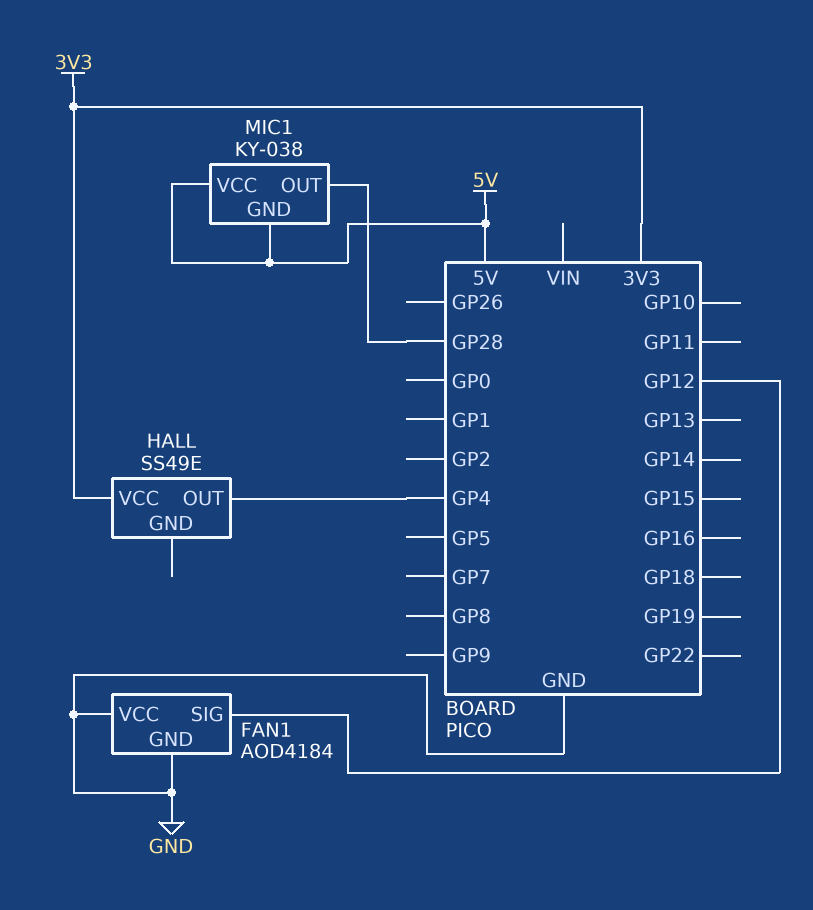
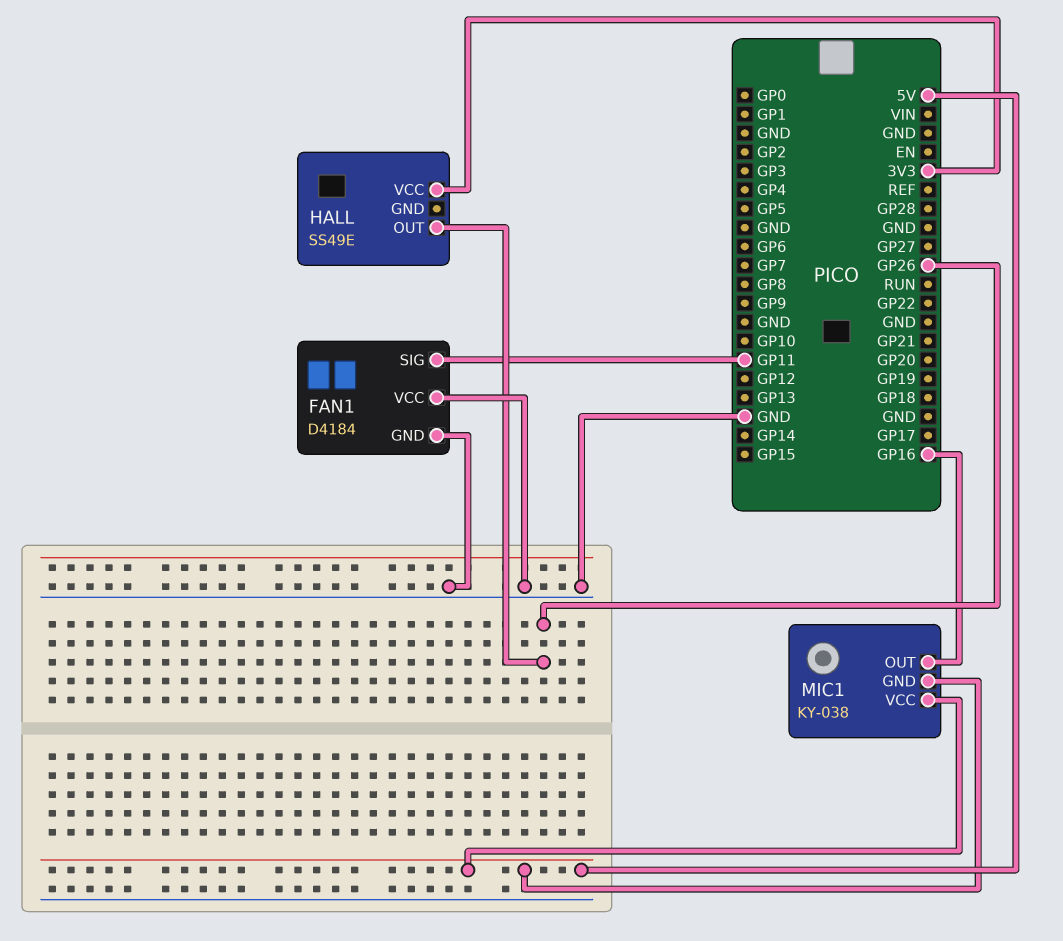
FAN1: AOD4184 -> D4184
FAN1 pin SIG: GP12 -> GP11
HALL pin OUT: GP4 -> GP26
MIC1 pin OUT: GP28 -> GP16

